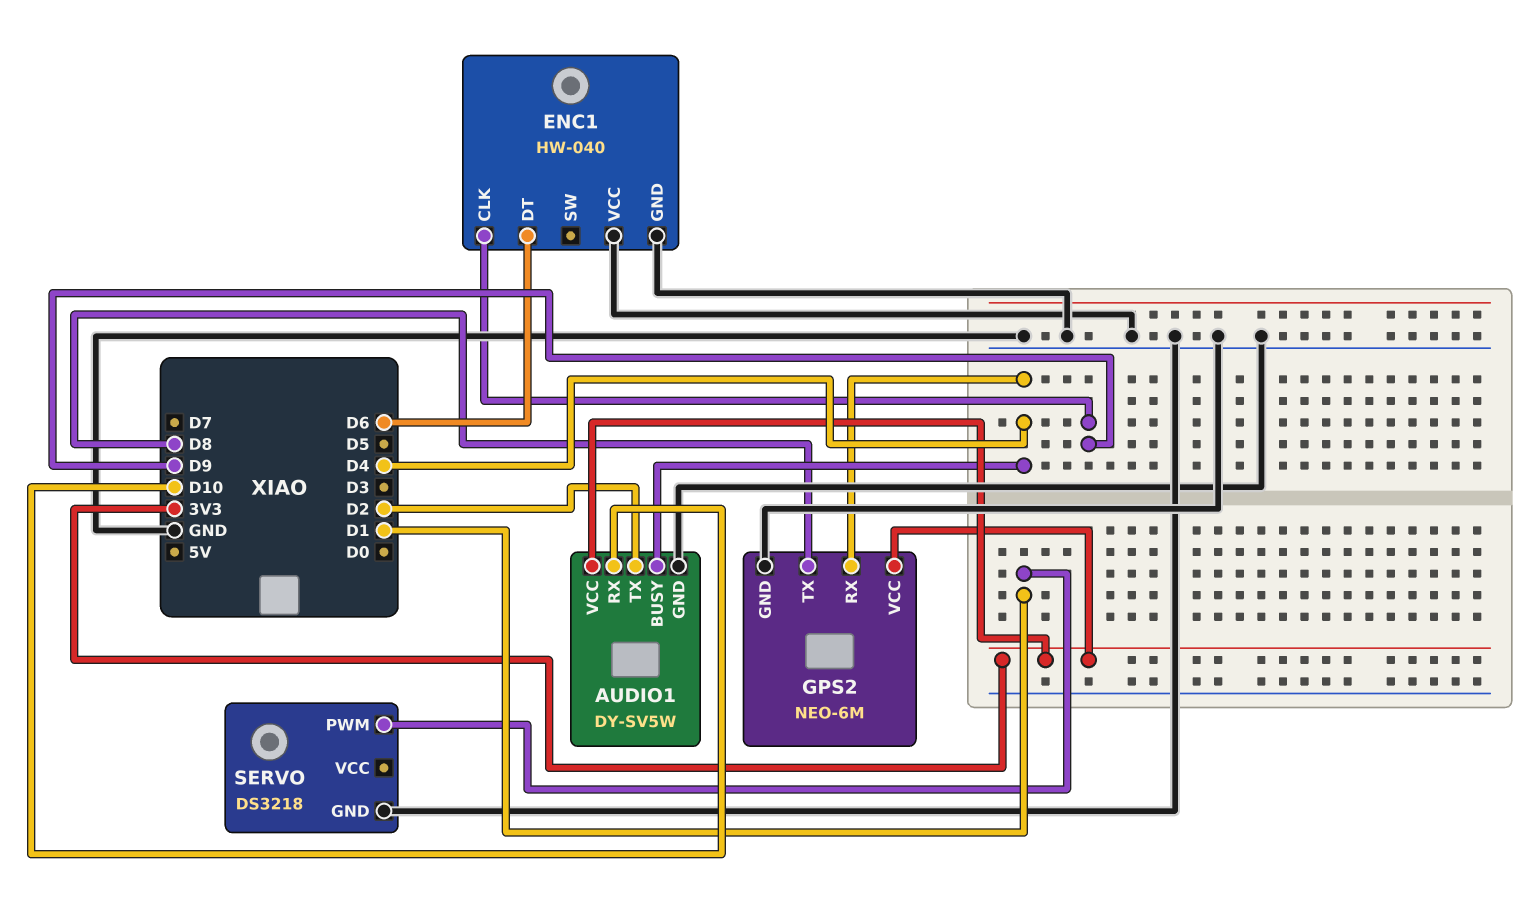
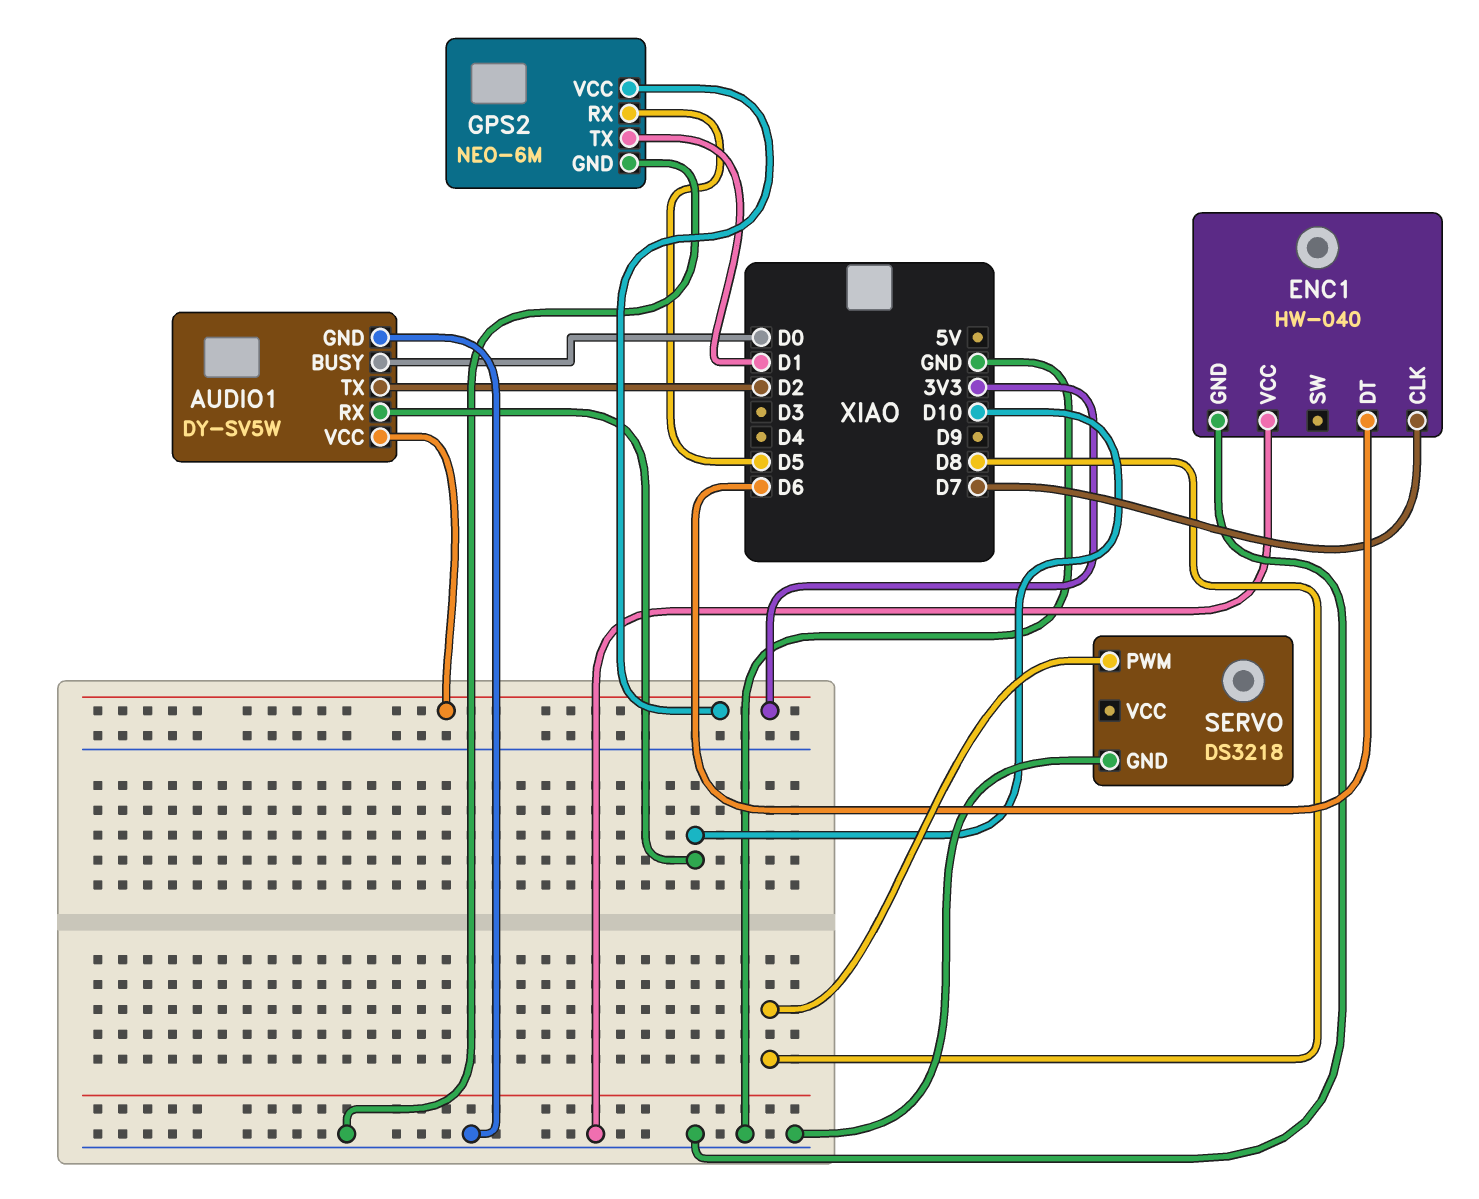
AUDIO1 pin BUSY: D4 -> D0
ENC1 pin CLK: D9 -> D7
GPS2 pin RX: D4 -> D5
GPS2 pin TX: D8 -> D1
SERVO pin PWM: D1 -> D8

